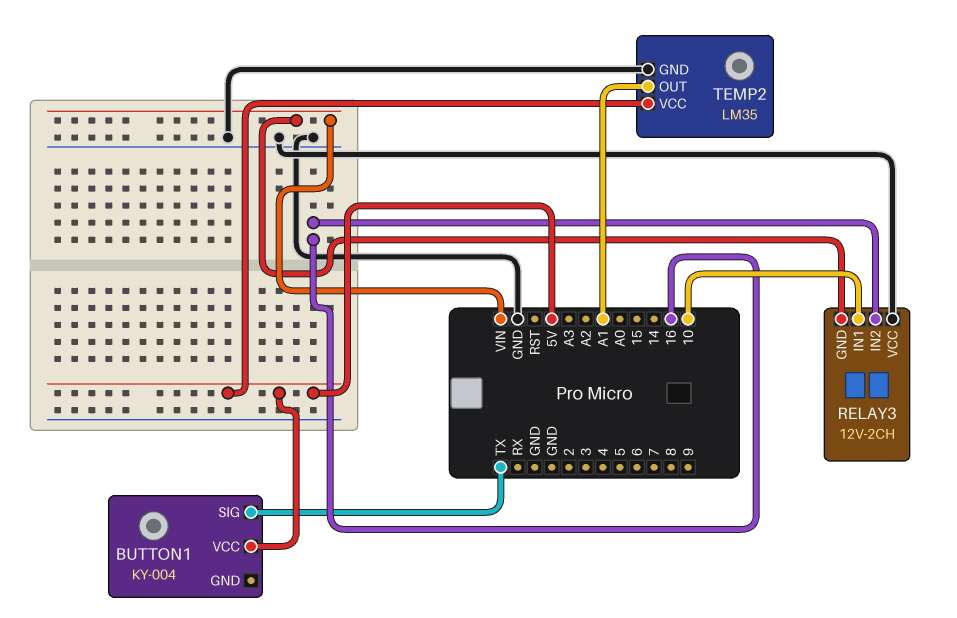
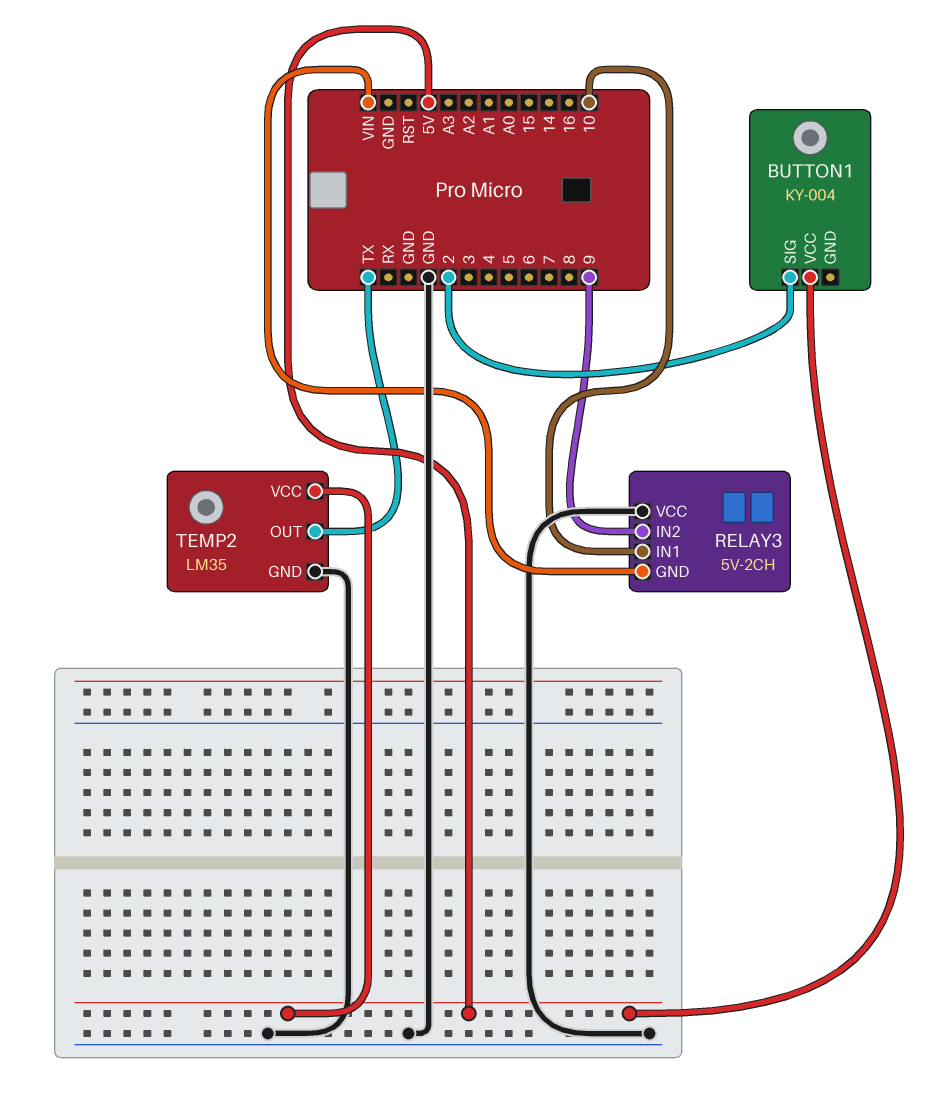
BUTTON1 pin SIG: TX -> 2
RELAY3: 12V-2CH -> 5V-2CH
RELAY3 pin IN2: 16 -> 9
TEMP2 pin OUT: A1 -> TX

